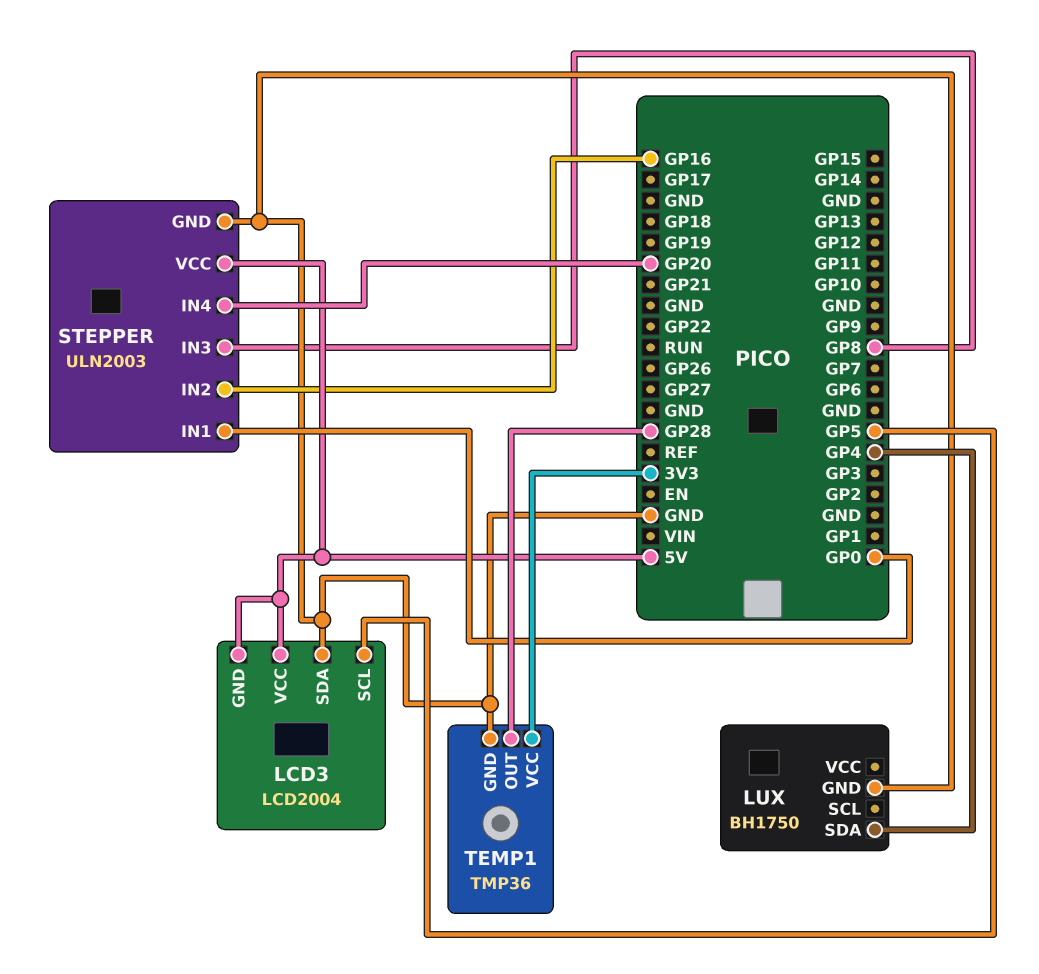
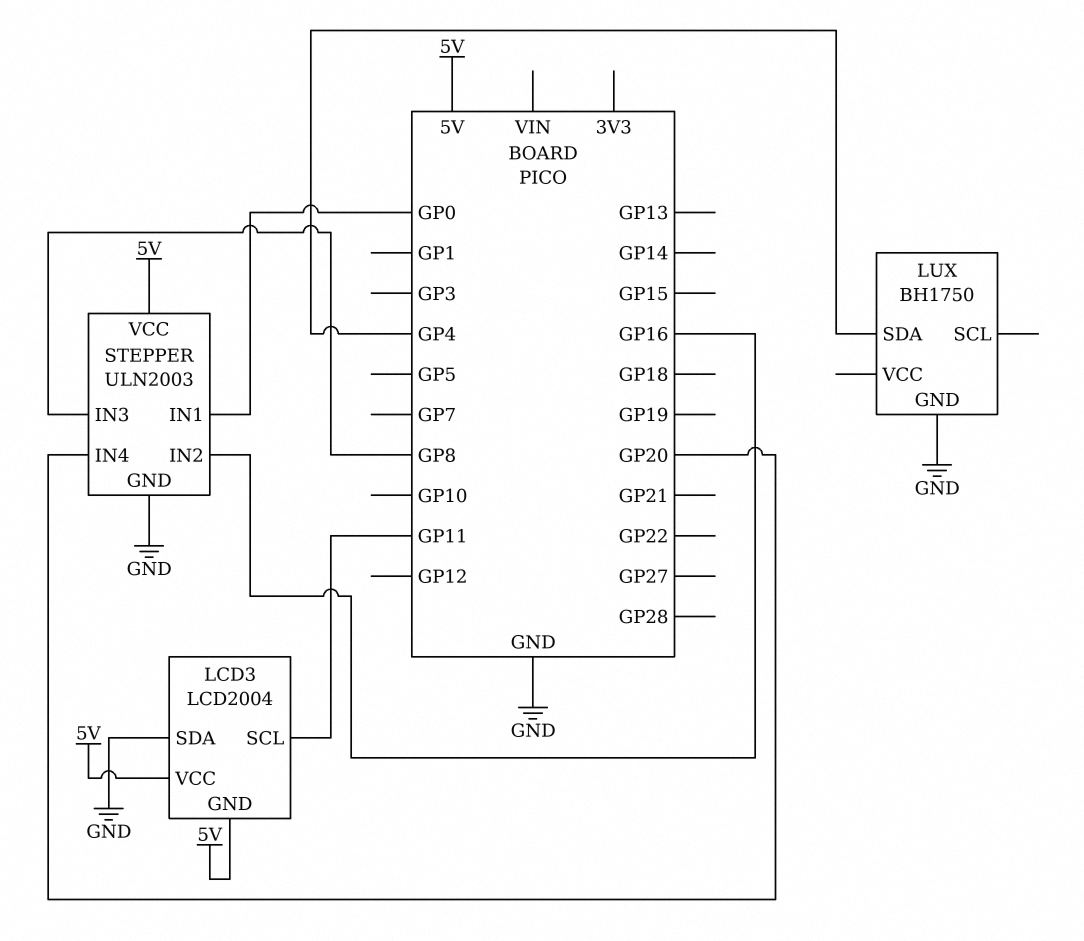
LCD3 pin SCL: GP5 -> GP11
TEMP1: TMP36 -> none
TEMP1 pin GND: GND -> none
TEMP1 pin OUT: GP28 -> none
TEMP1 pin VCC: 3V3 -> none

